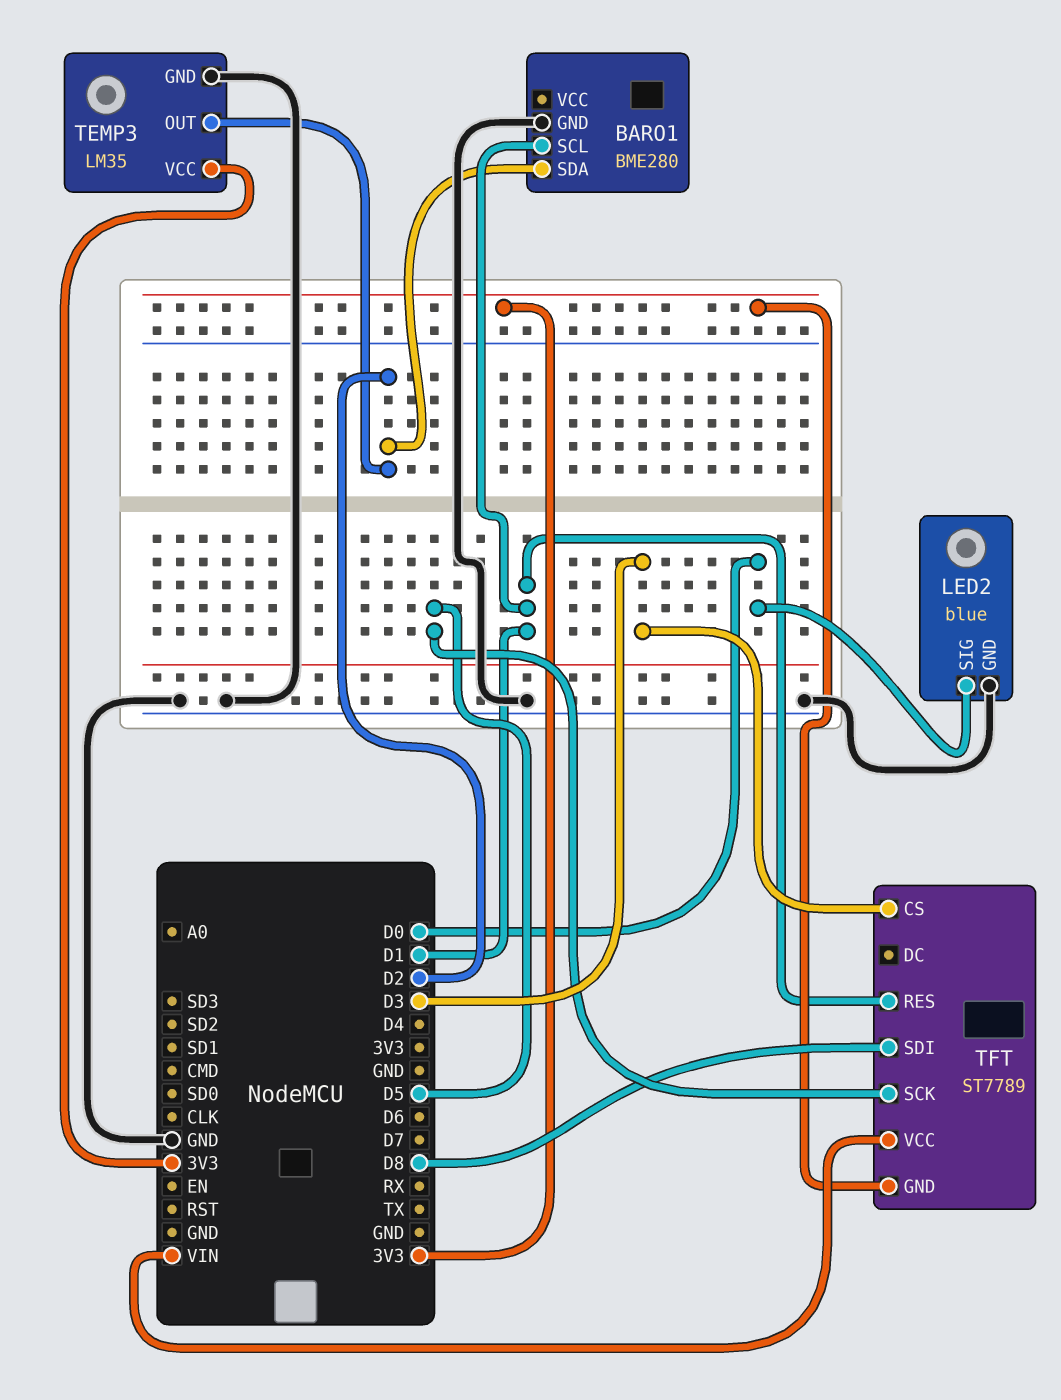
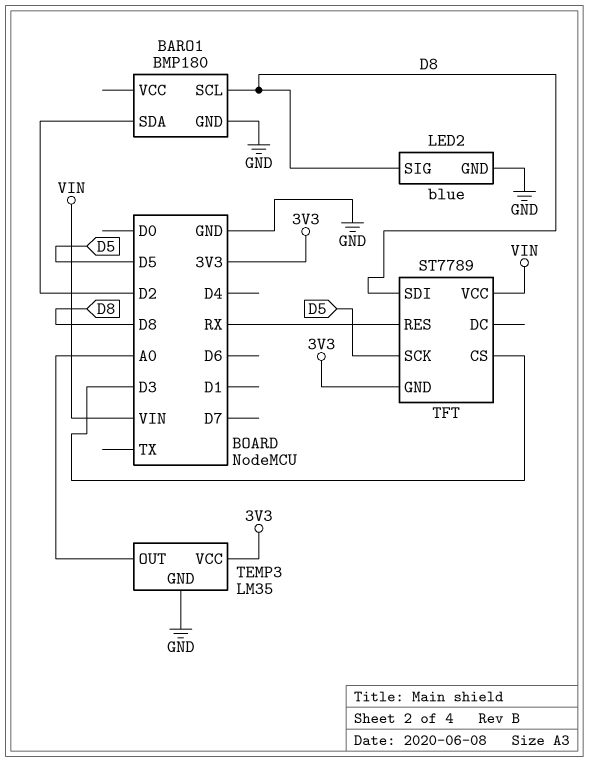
BARO1: BME280 -> BMP180
BARO1 pin SCL: D1 -> D8
LED2 pin SIG: D0 -> D8
TEMP3 pin OUT: D2 -> A0
TFT pin RES: D1 -> RX

